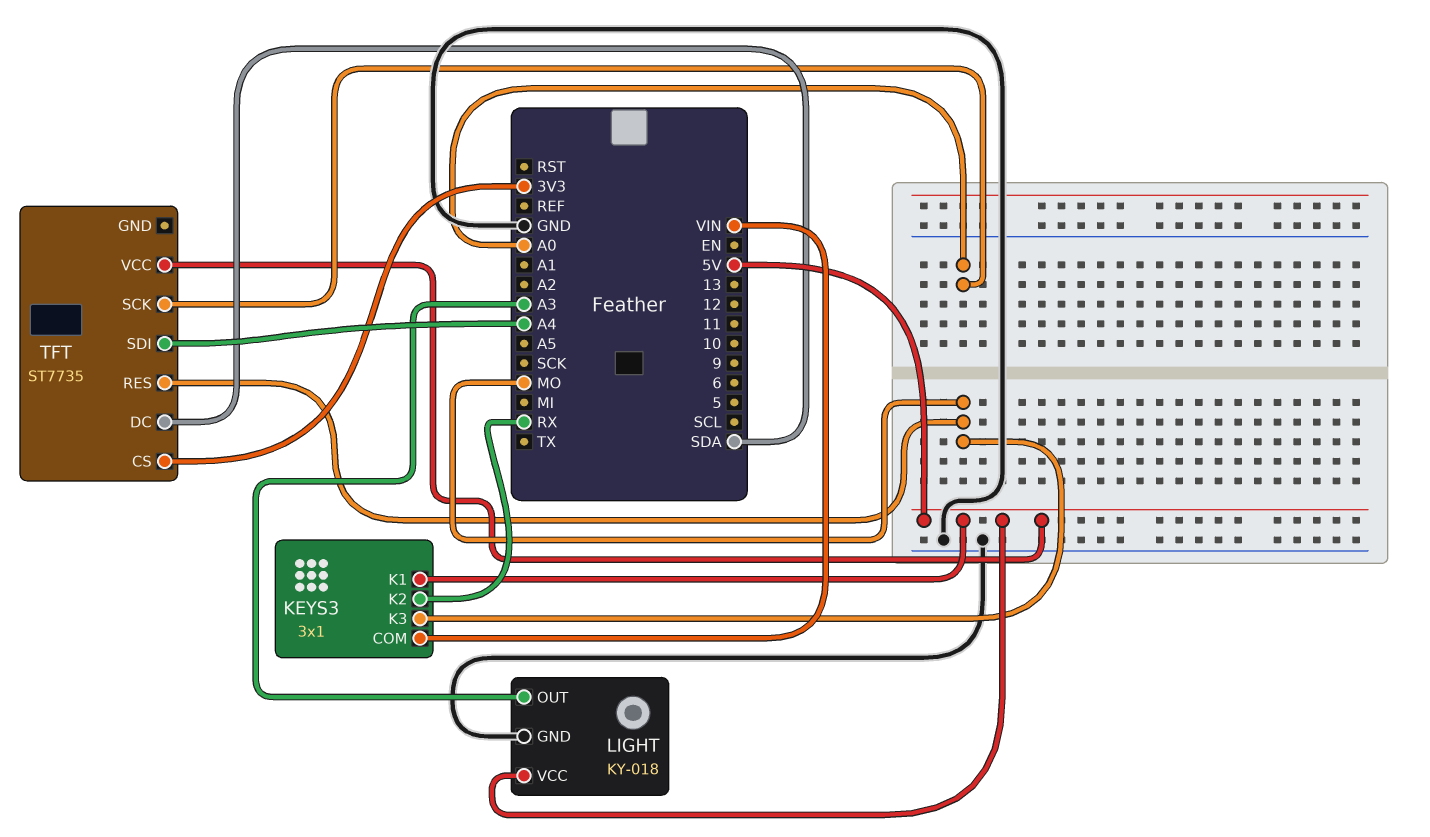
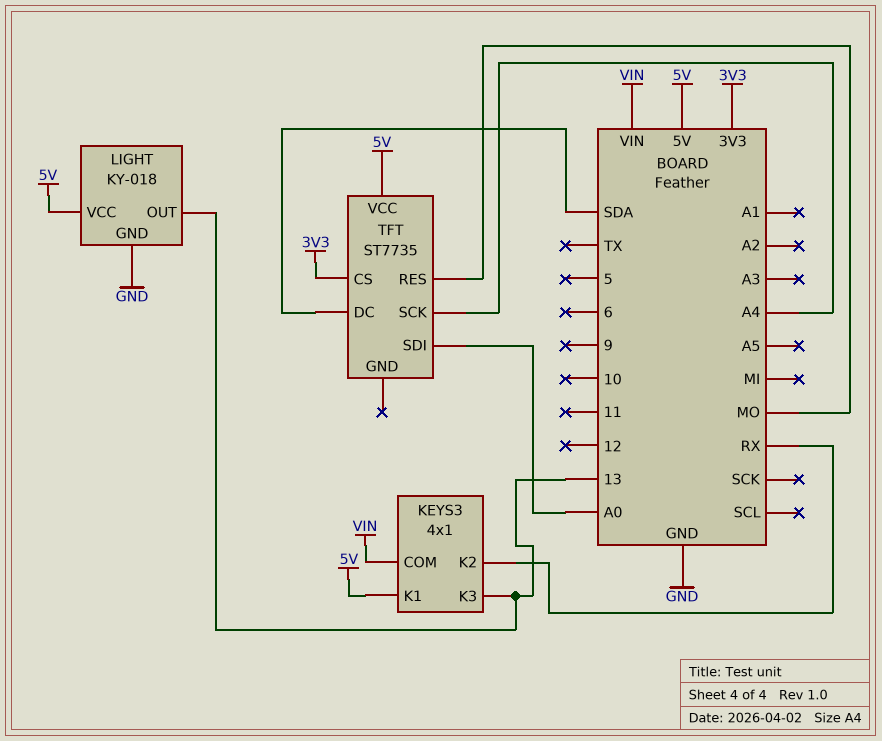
KEYS3: 3x1 -> 4x1
KEYS3 pin K3: MO -> 13
LIGHT pin OUT: A3 -> 13
TFT pin SCK: A0 -> A4
TFT pin SDI: A4 -> A0

